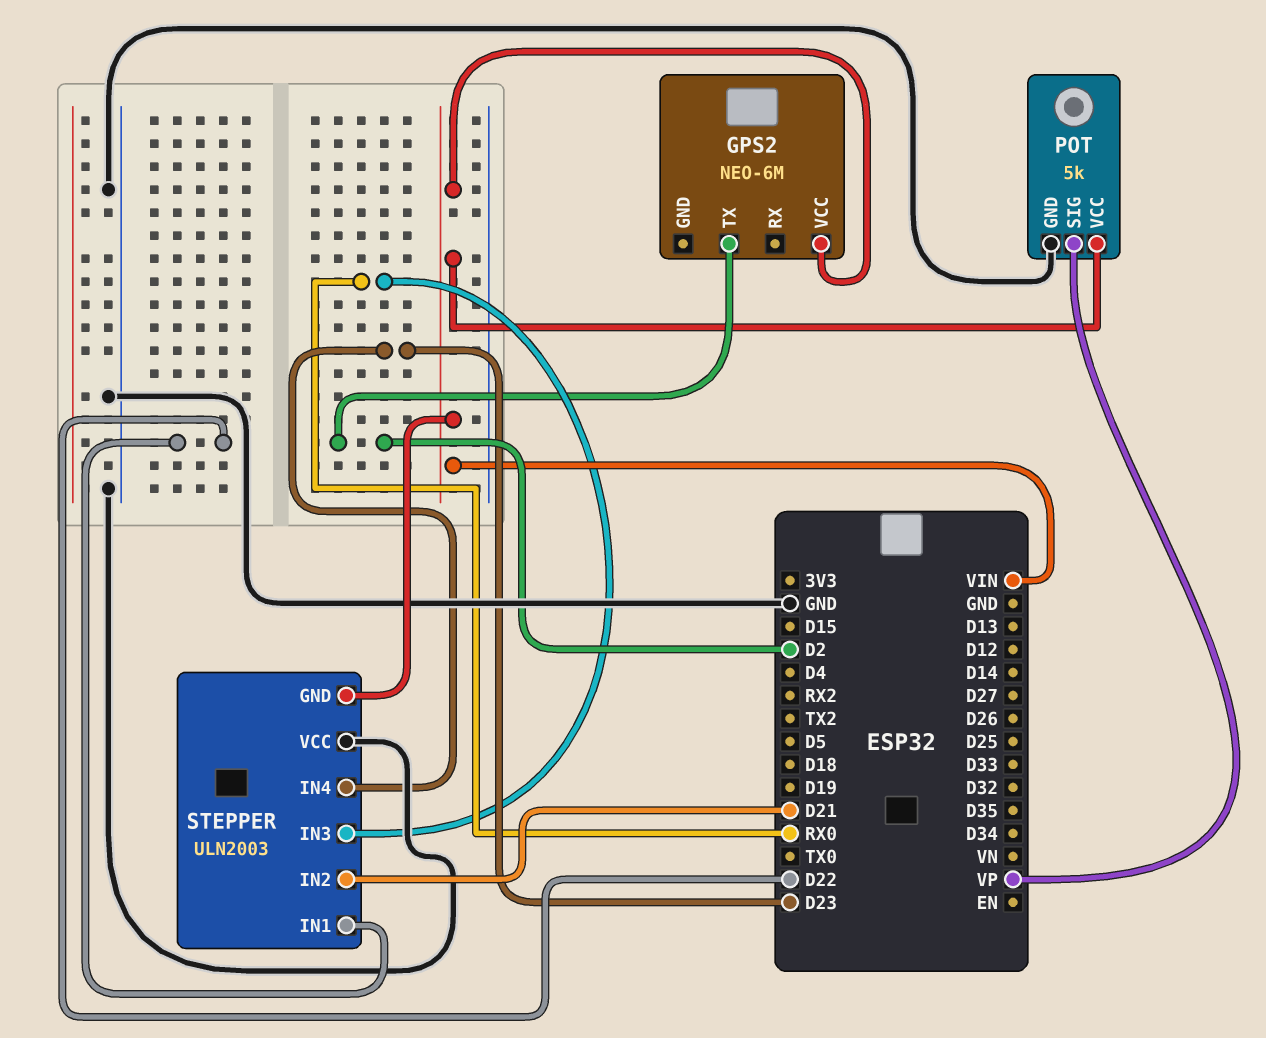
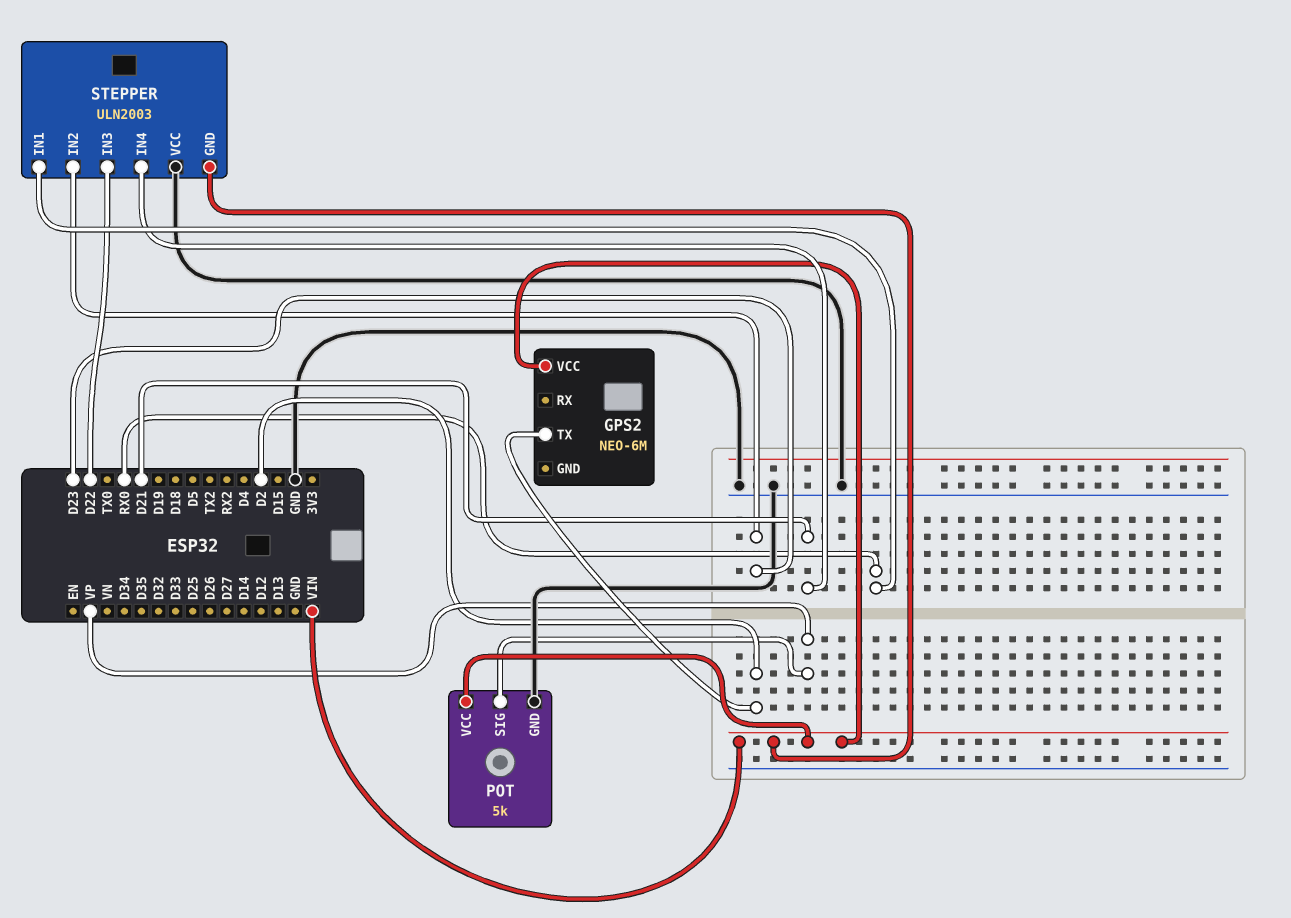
STEPPER pin IN1: D22 -> RX0
STEPPER pin IN2: D21 -> D23
STEPPER pin IN3: RX0 -> D22
STEPPER pin IN4: D23 -> D21

